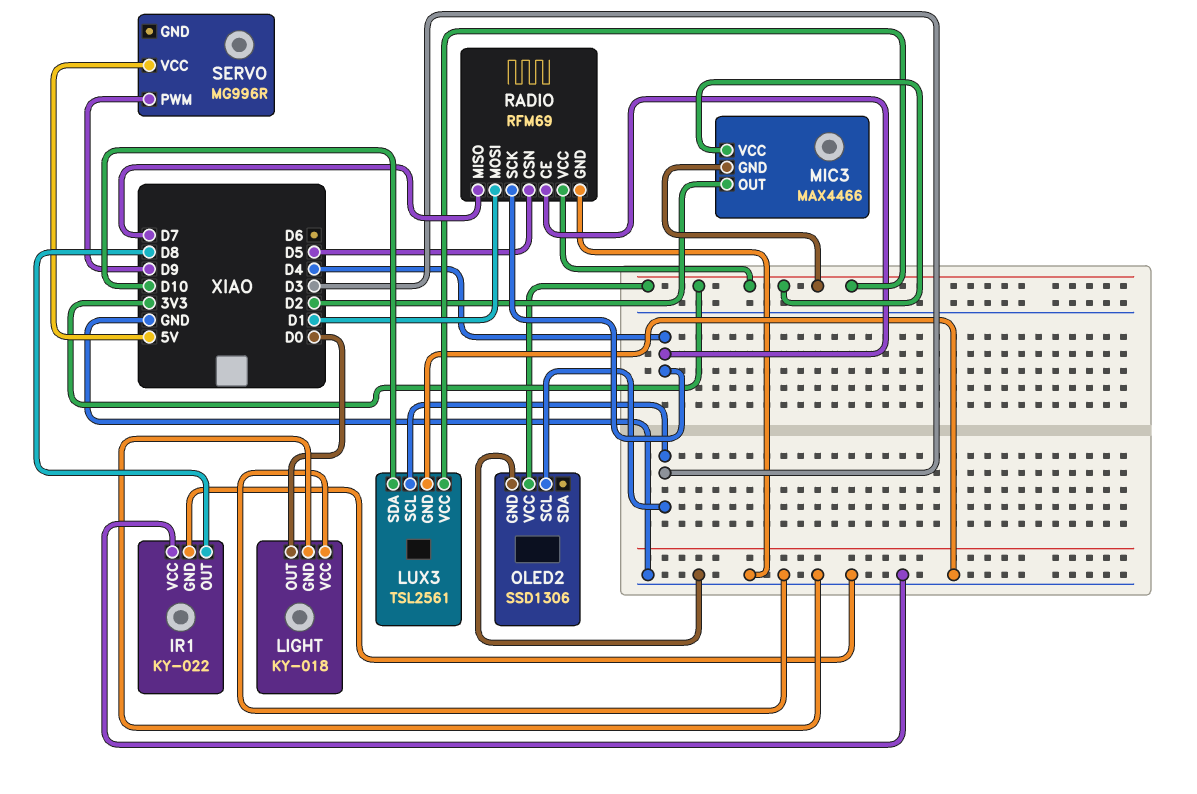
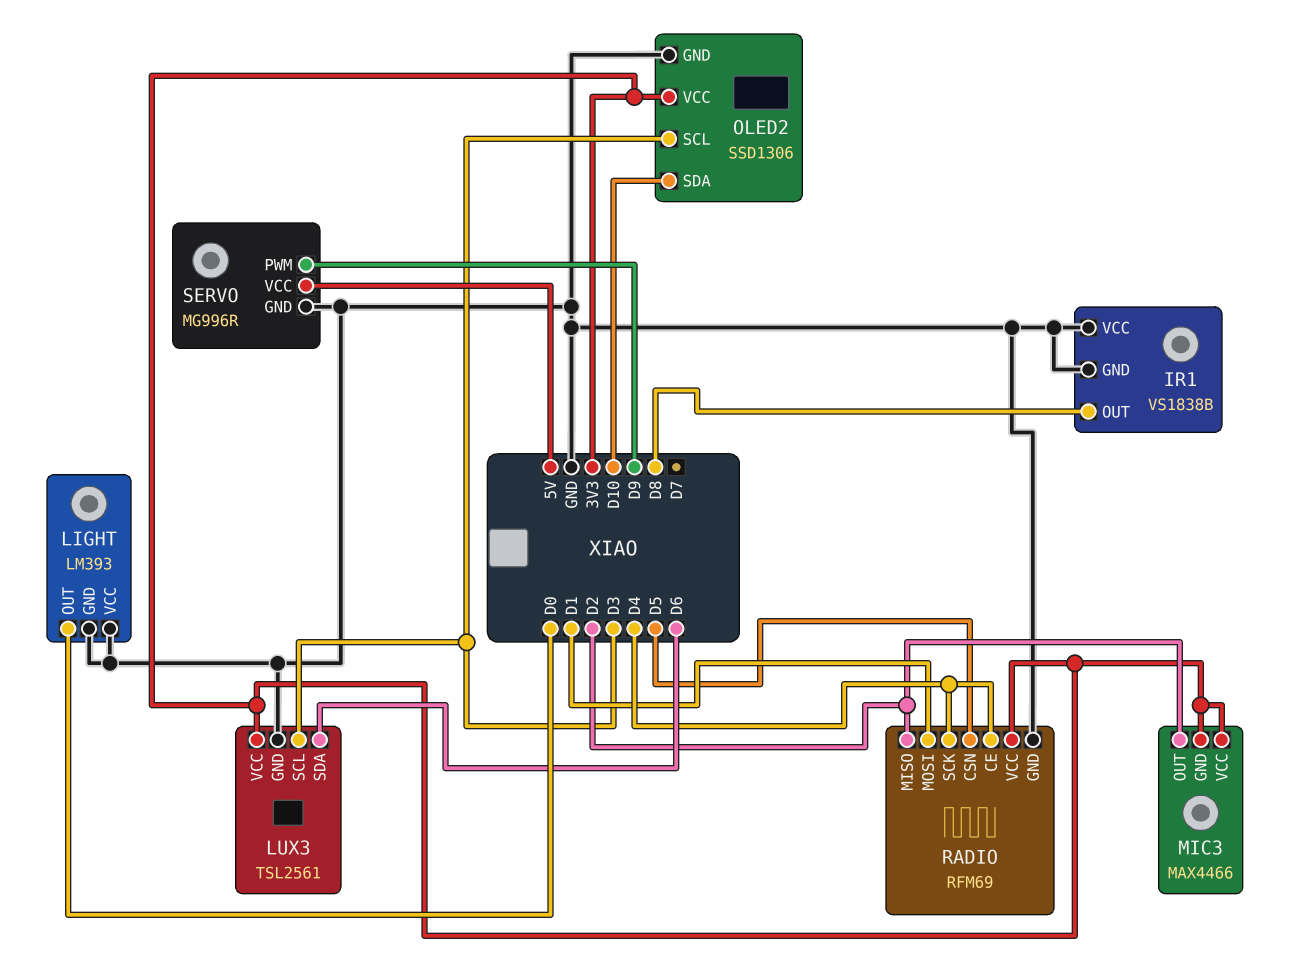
IR1: KY-022 -> VS1838B
LIGHT: KY-018 -> LM393
LUX3 pin SDA: D10 -> D6
OLED2 pin SDA: none -> D10
RADIO pin MISO: D7 -> D2
SERVO pin GND: none -> GND

